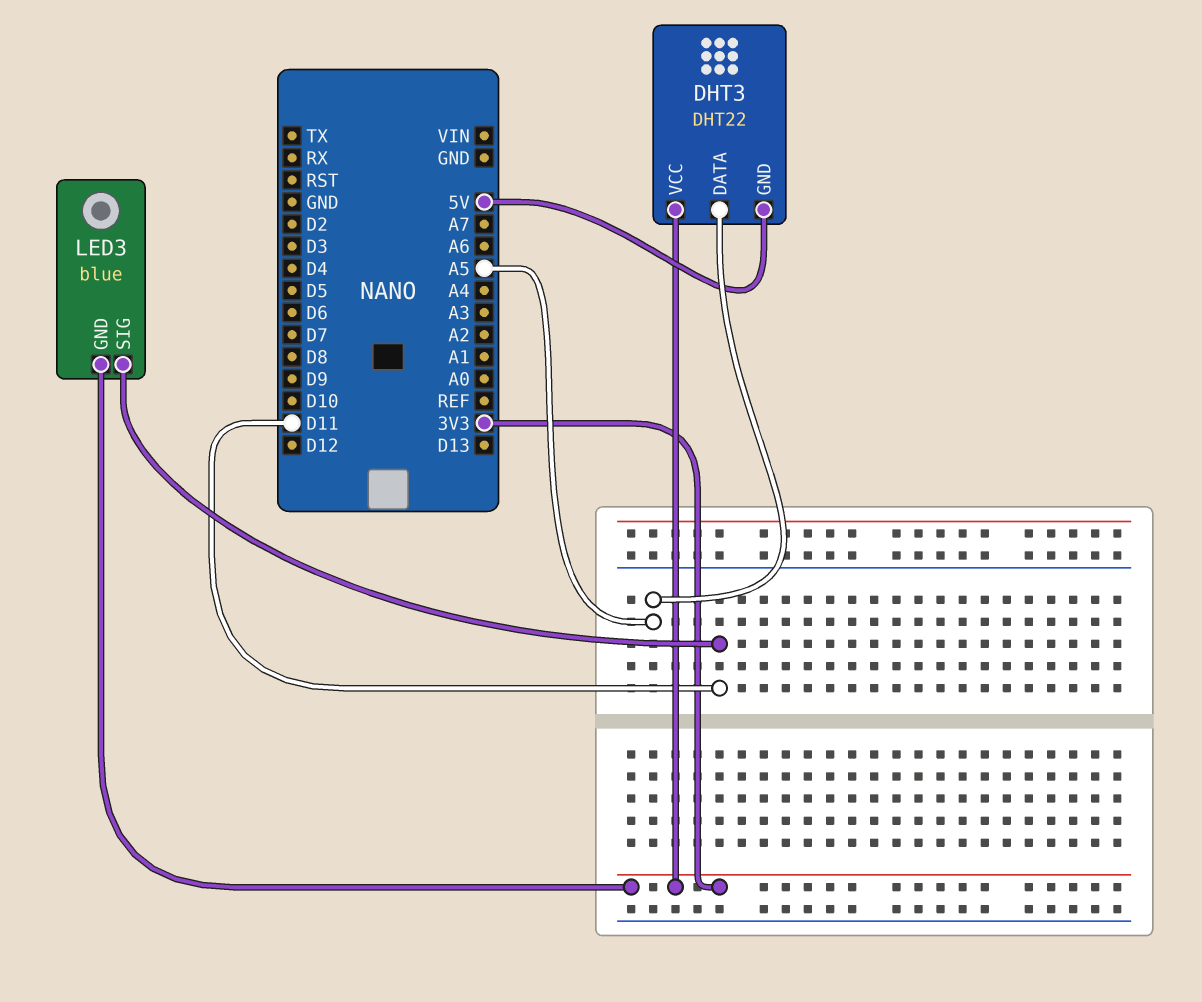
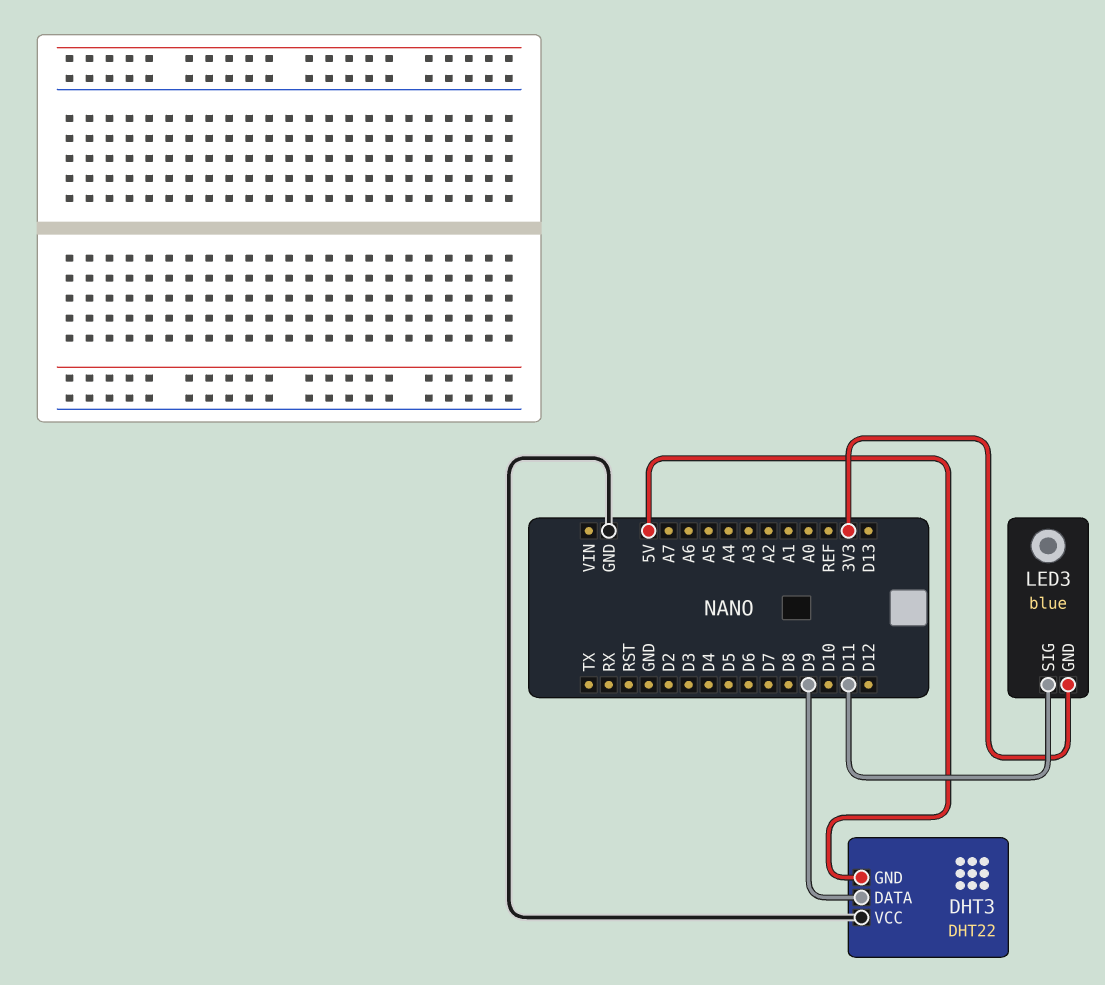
DHT3 pin DATA: A5 -> D9
DHT3 pin VCC: 3V3 -> GND

